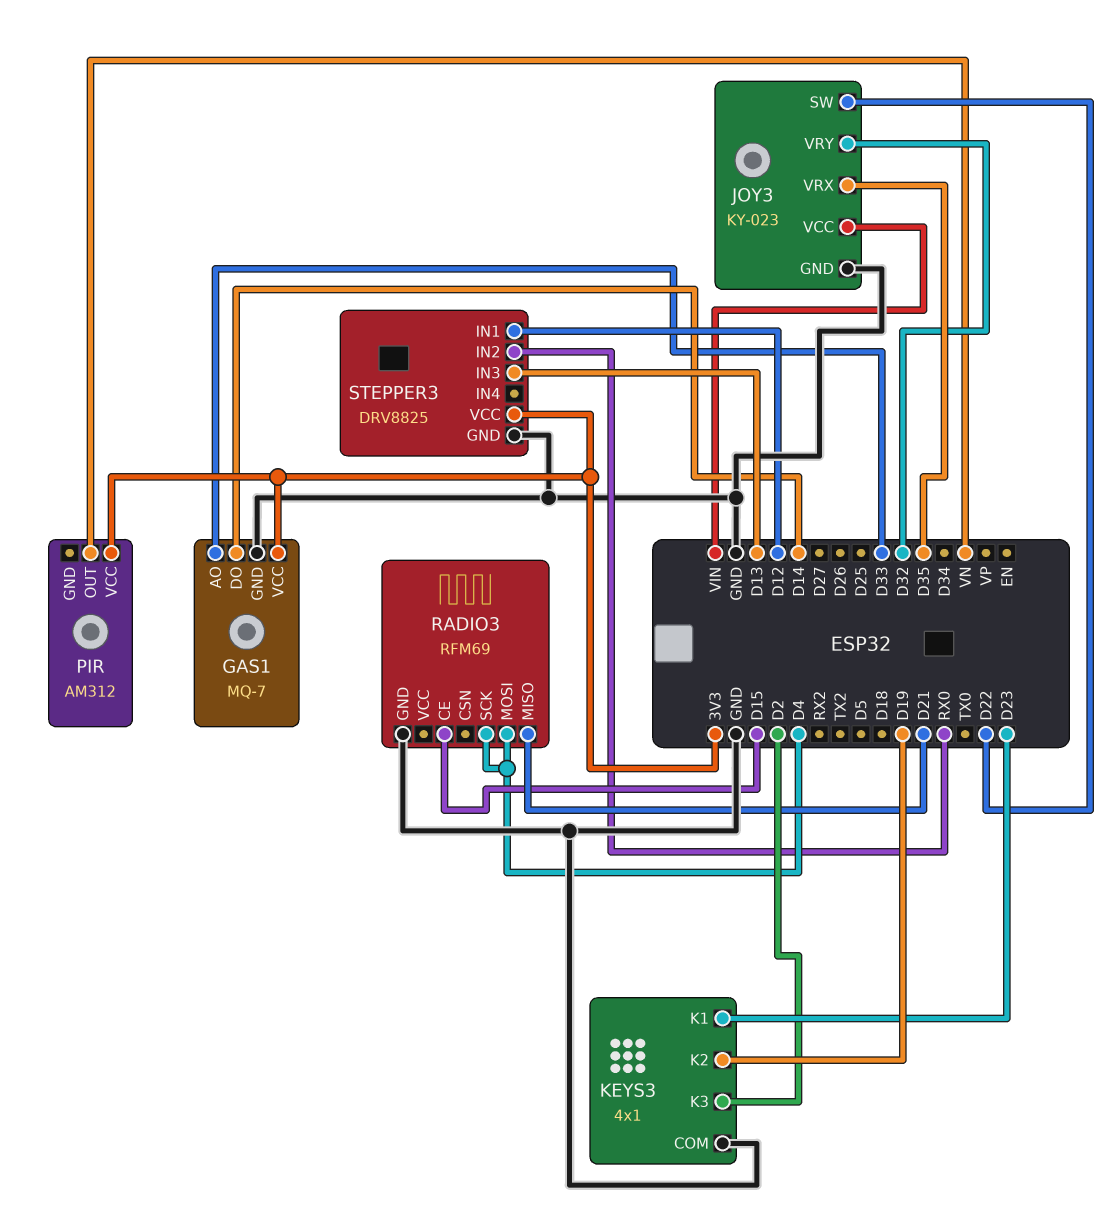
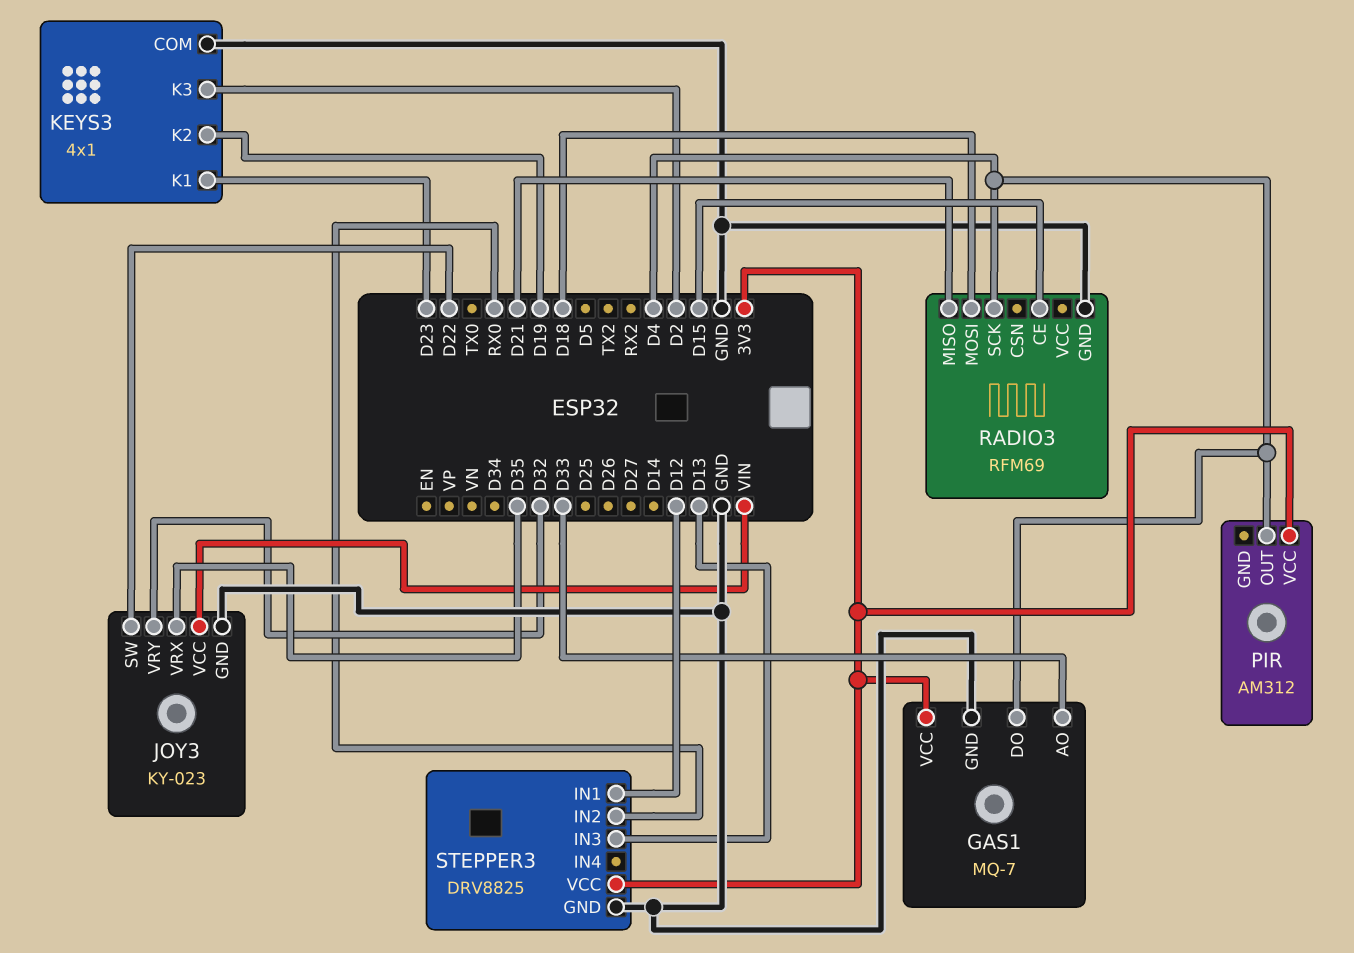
GAS1 pin DO: D14 -> D4
PIR pin OUT: VN -> D4
RADIO3 pin MOSI: D4 -> D18

